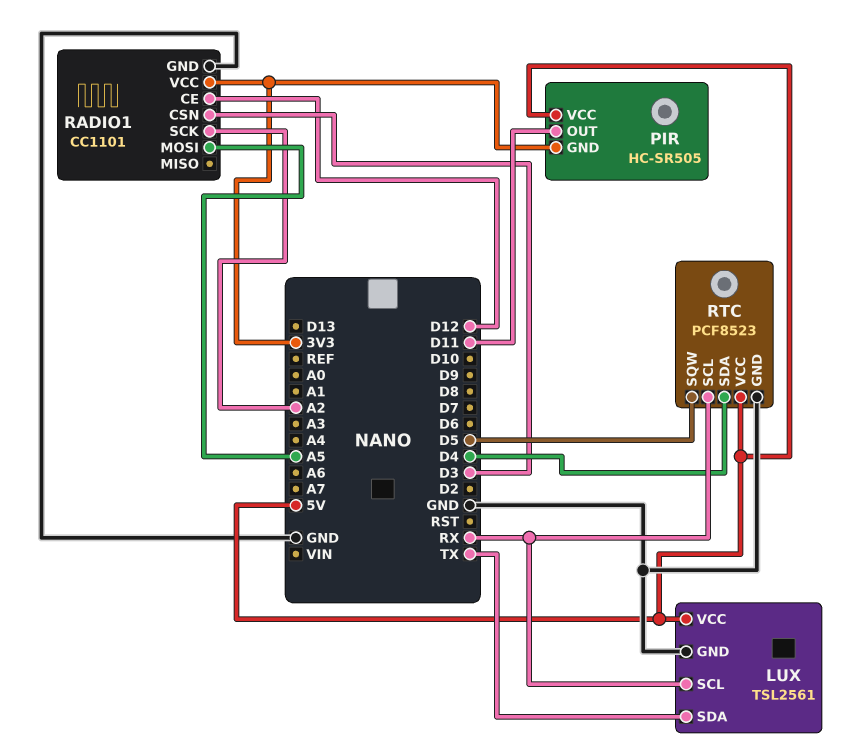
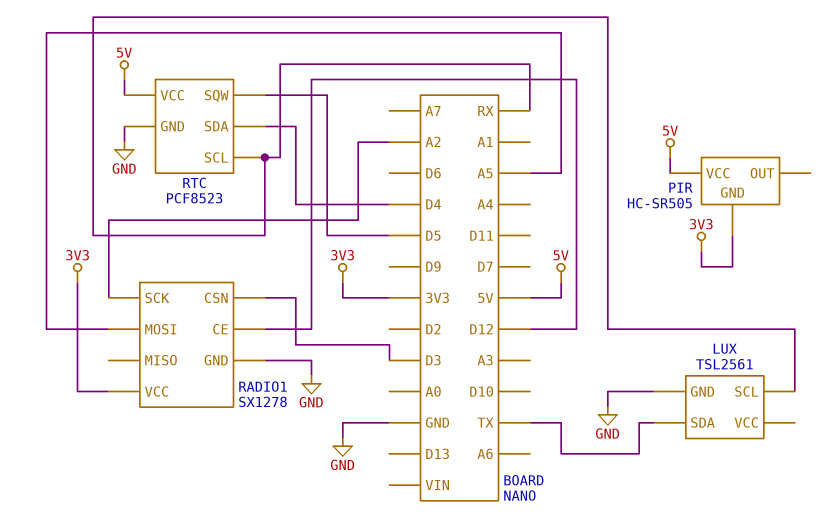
LUX pin VCC: 5V -> none
PIR pin OUT: D11 -> none
RADIO1: CC1101 -> SX1278

